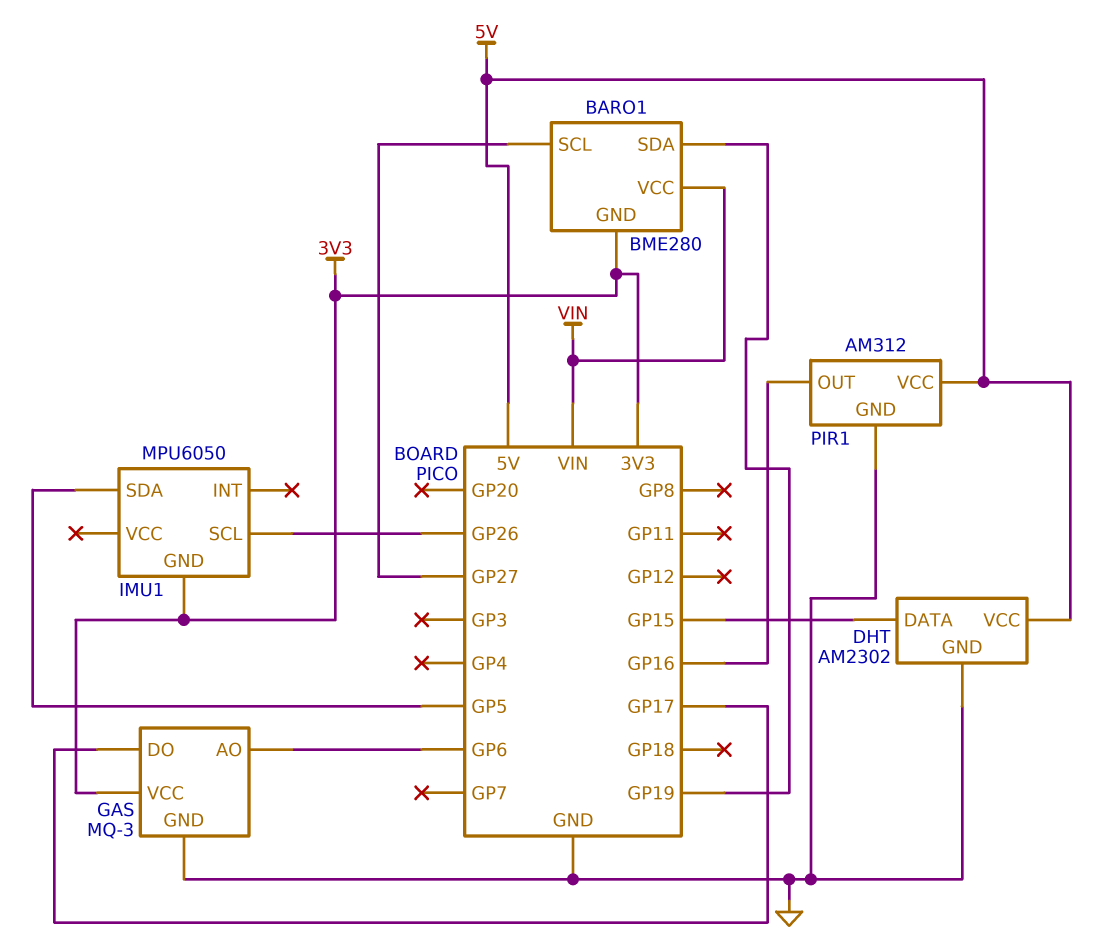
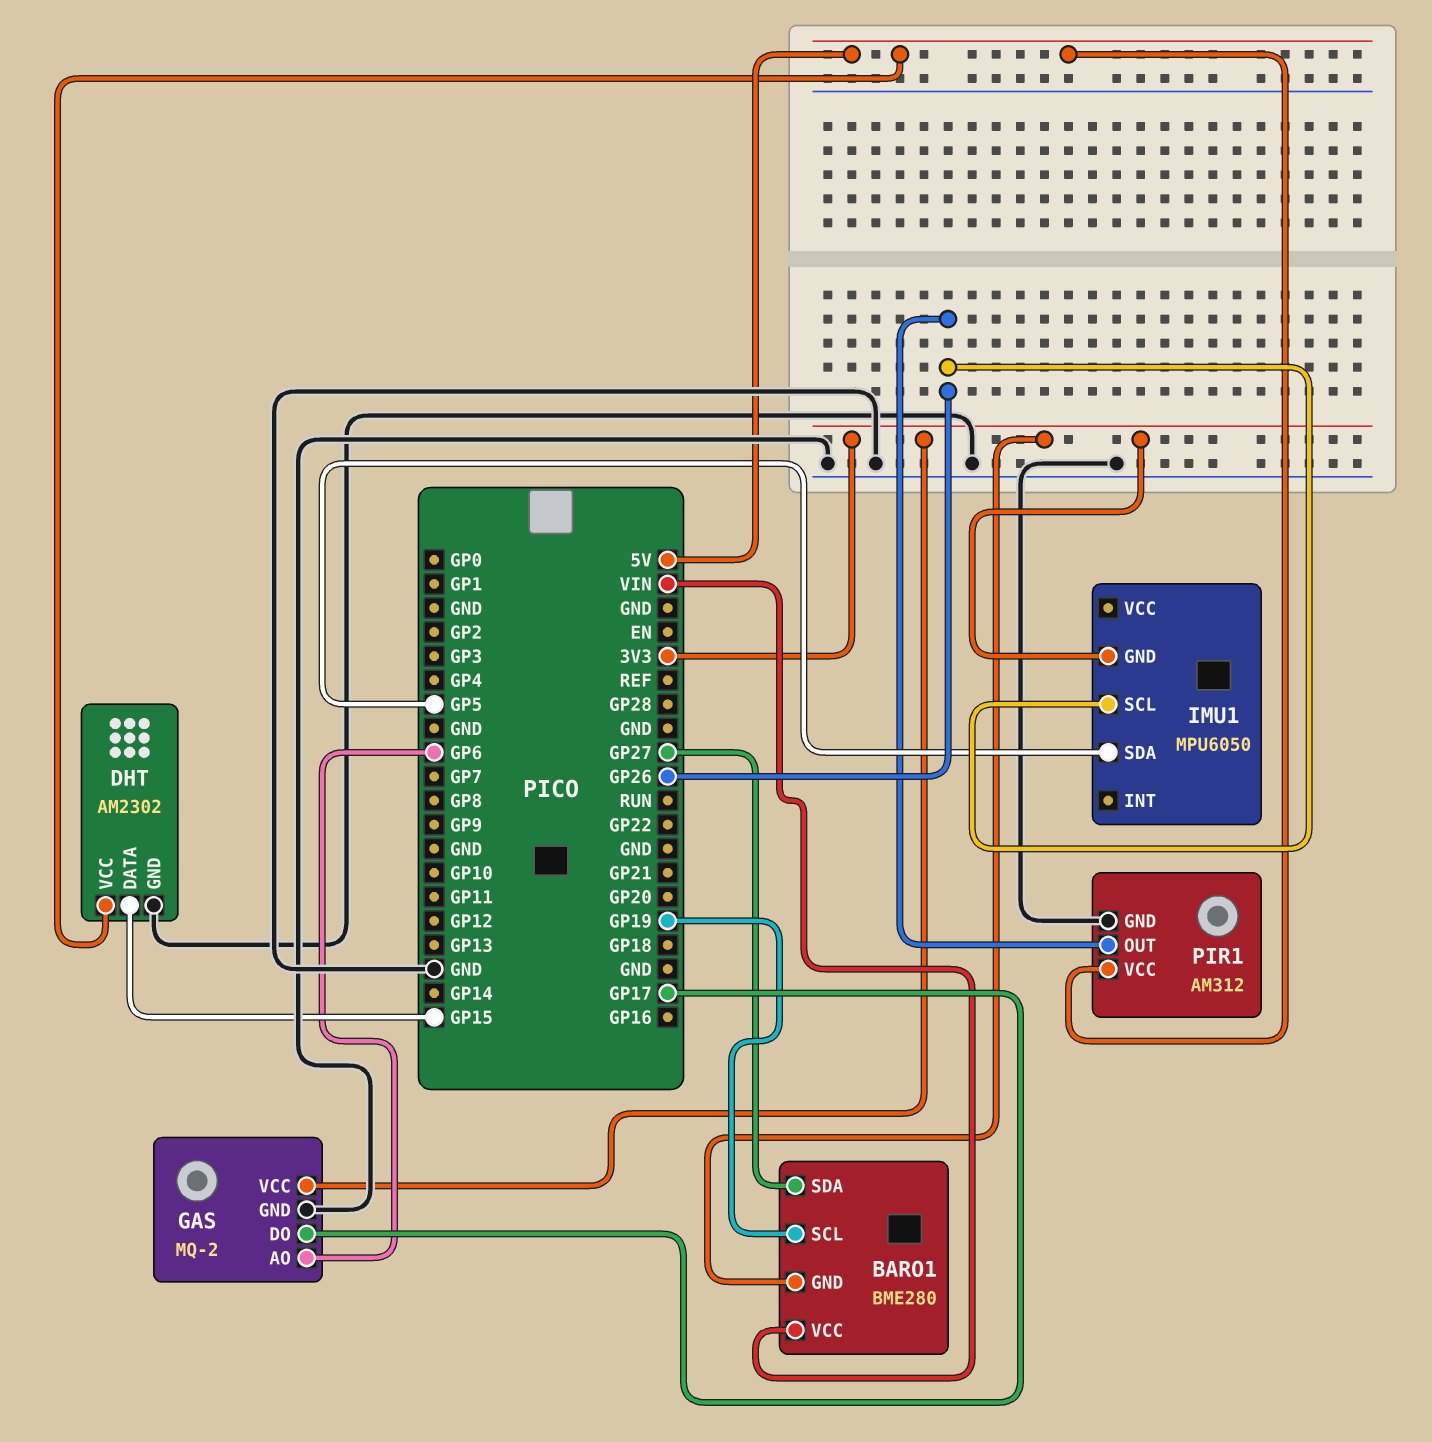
BARO1 pin SCL: GP27 -> GP19
BARO1 pin SDA: GP19 -> GP27
GAS: MQ-3 -> MQ-2
PIR1 pin OUT: GP16 -> GP26

